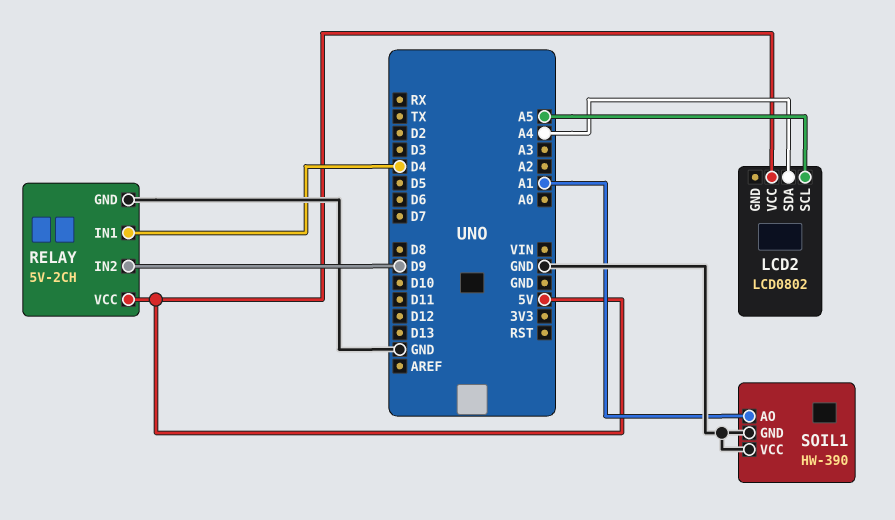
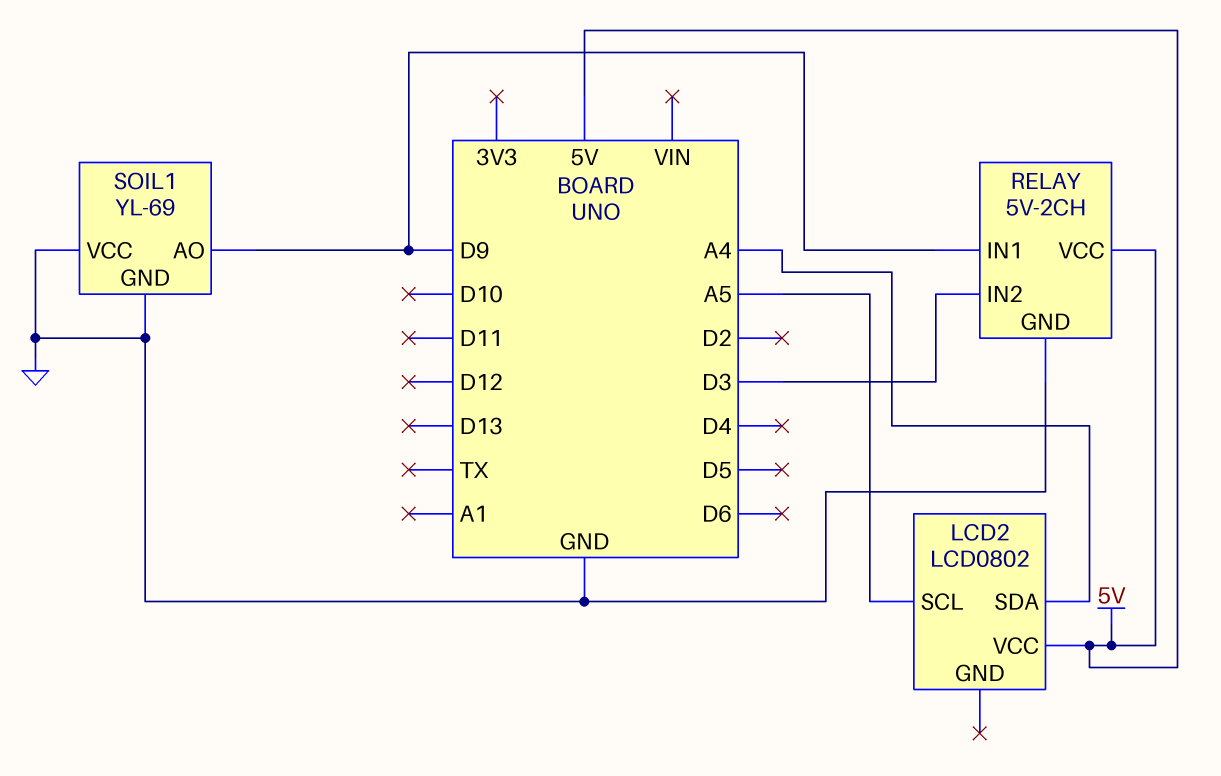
RELAY pin IN1: D4 -> D9
RELAY pin IN2: D9 -> D3
SOIL1: HW-390 -> YL-69
SOIL1 pin AO: A1 -> D9

